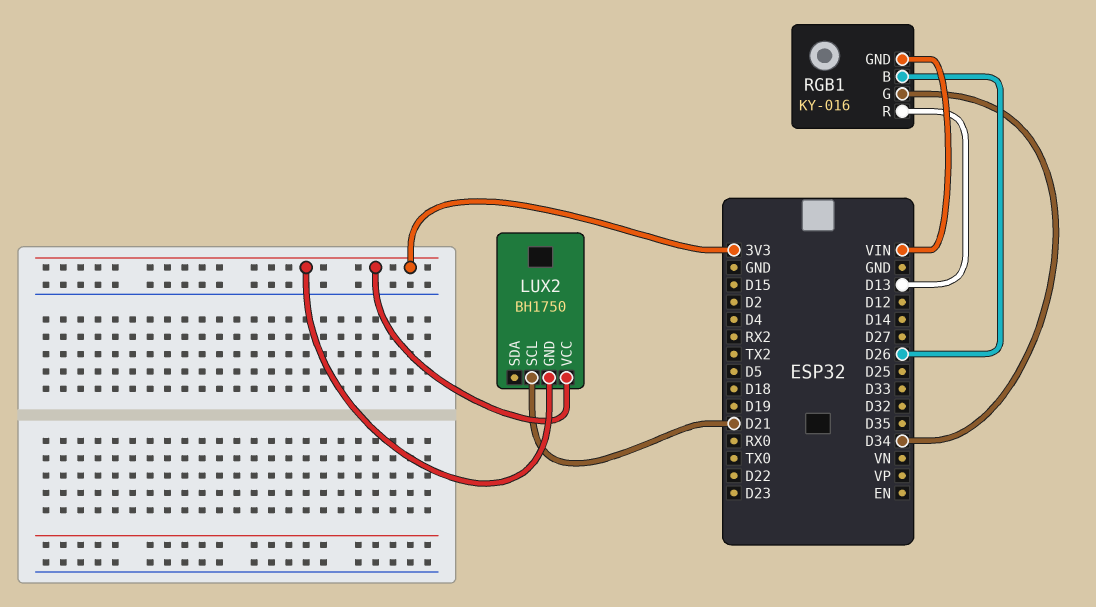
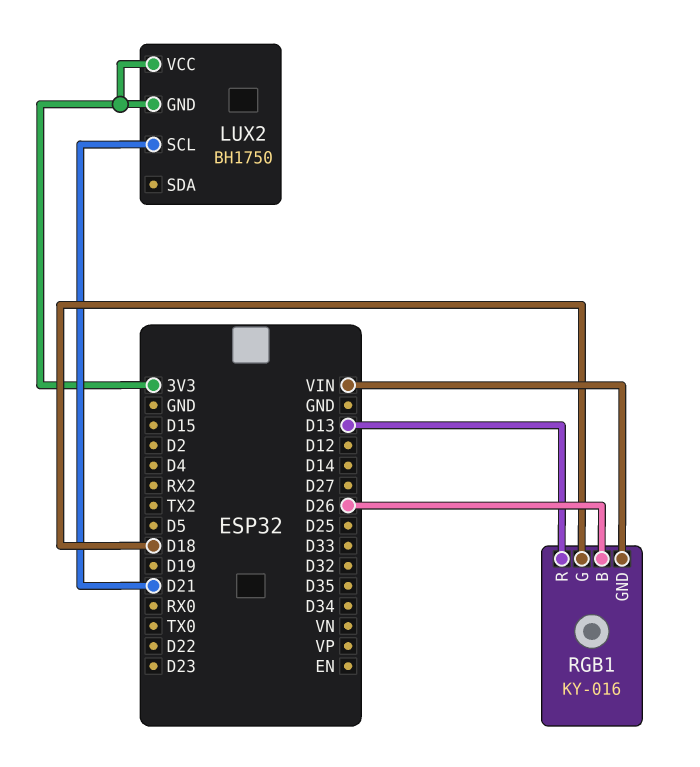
RGB1 pin G: D34 -> D18

